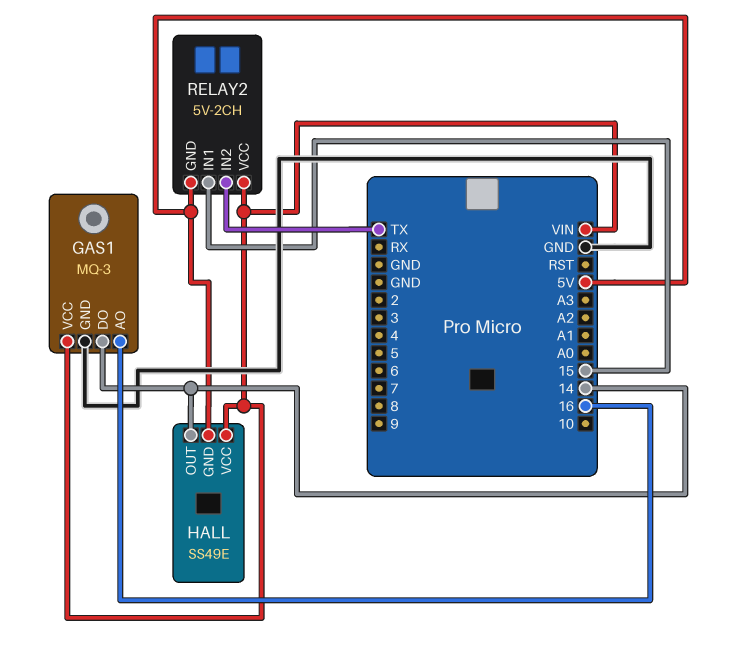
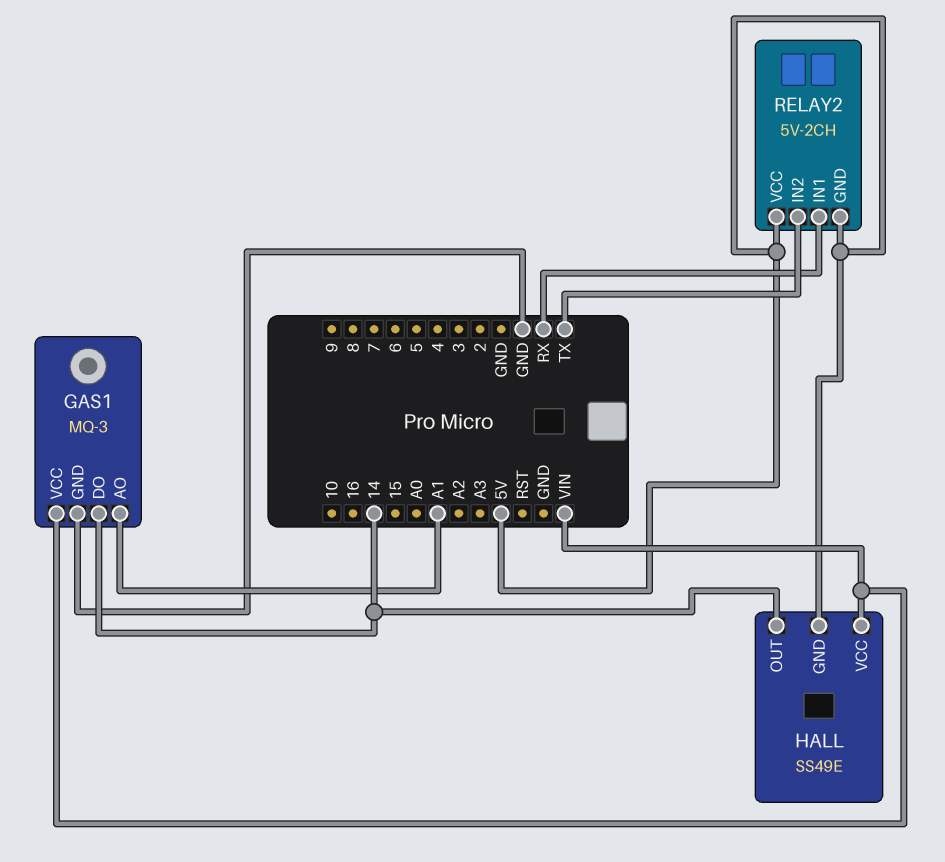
GAS1 pin AO: 16 -> A1
RELAY2 pin IN1: 15 -> RX
RELAY2 pin VCC: VIN -> 5V

